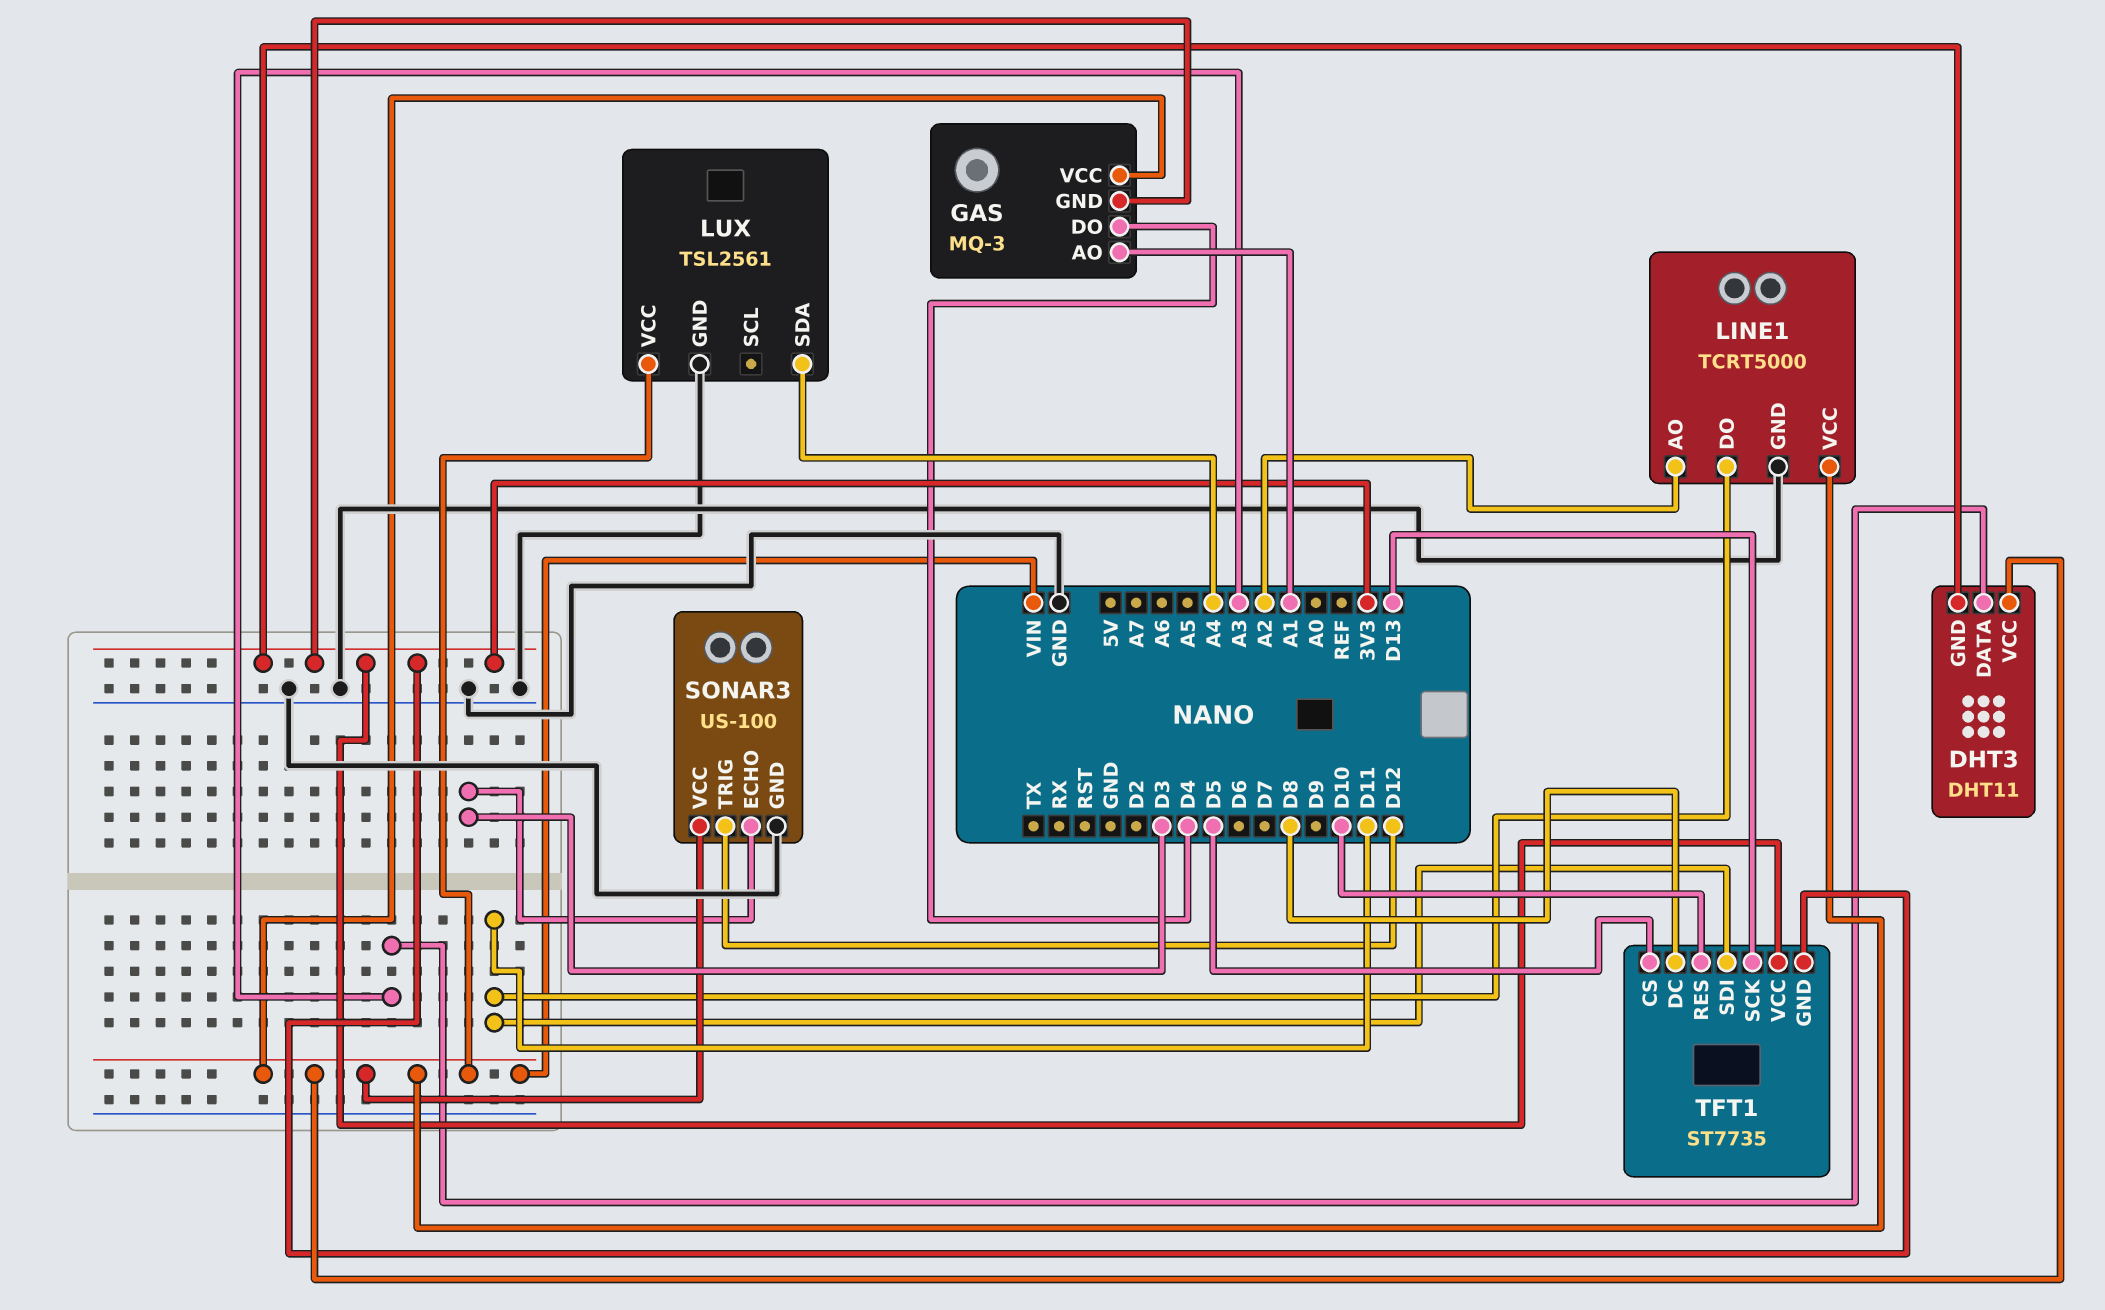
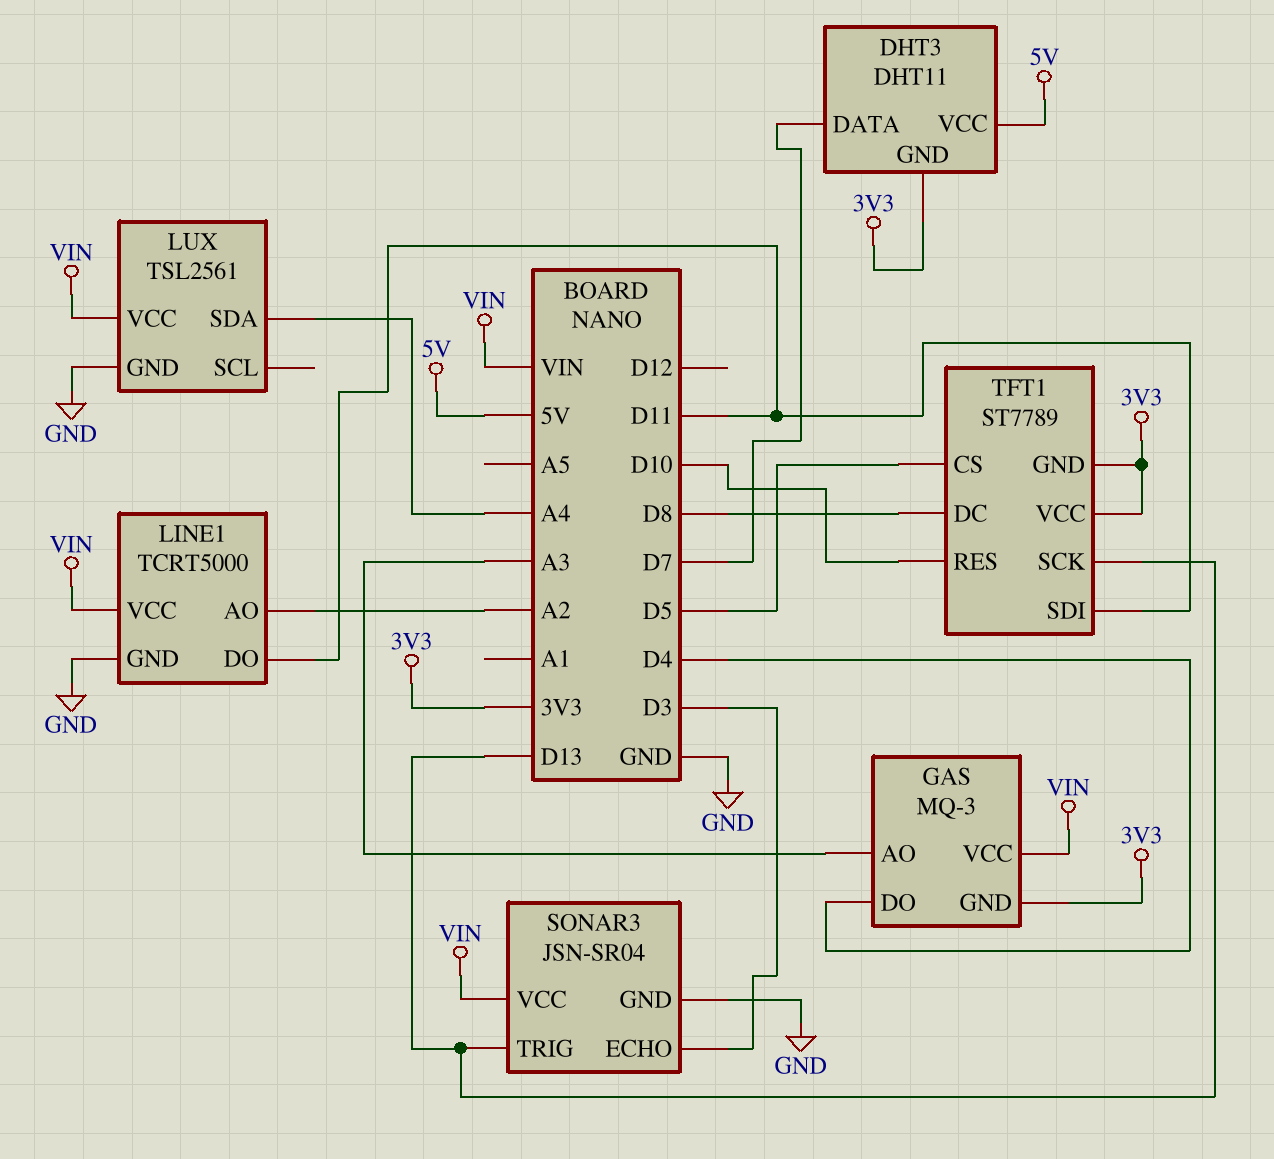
DHT3 pin DATA: A3 -> D7
DHT3 pin VCC: VIN -> 5V
GAS pin AO: A1 -> A3
SONAR3: US-100 -> JSN-SR04
SONAR3 pin TRIG: D12 -> D13
TFT1: ST7735 -> ST7789

